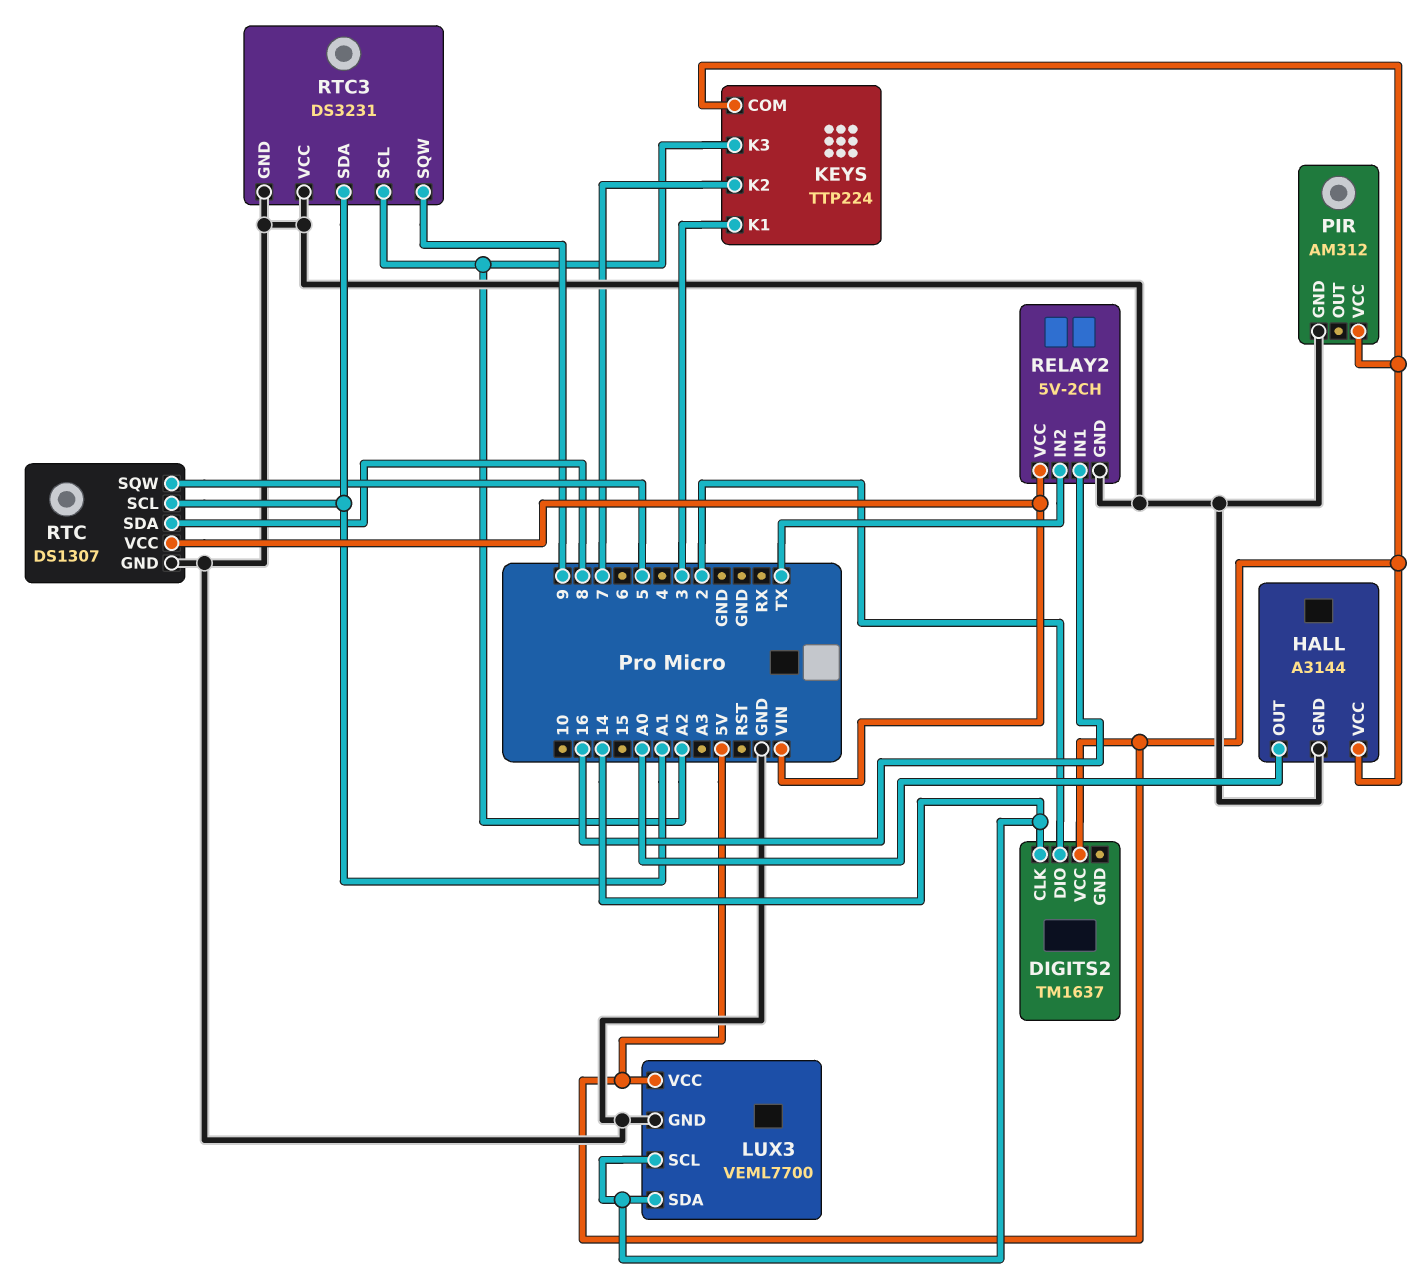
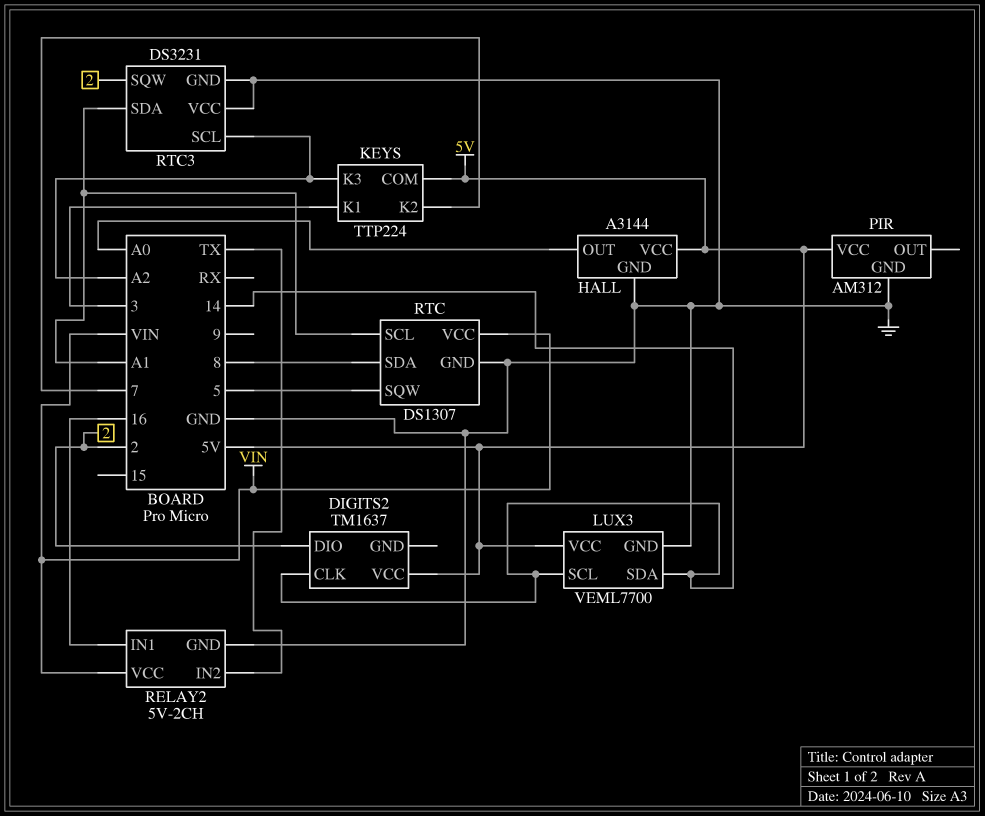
RTC3 pin SQW: 9 -> 2

